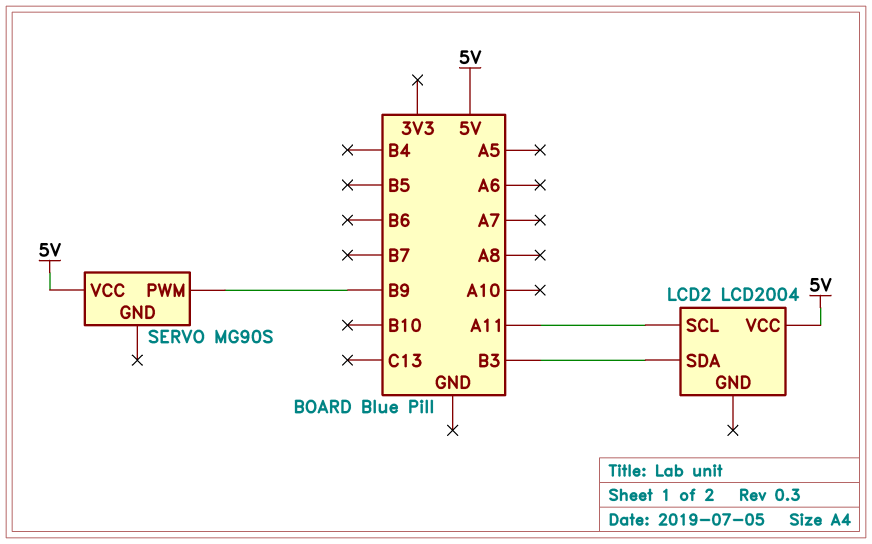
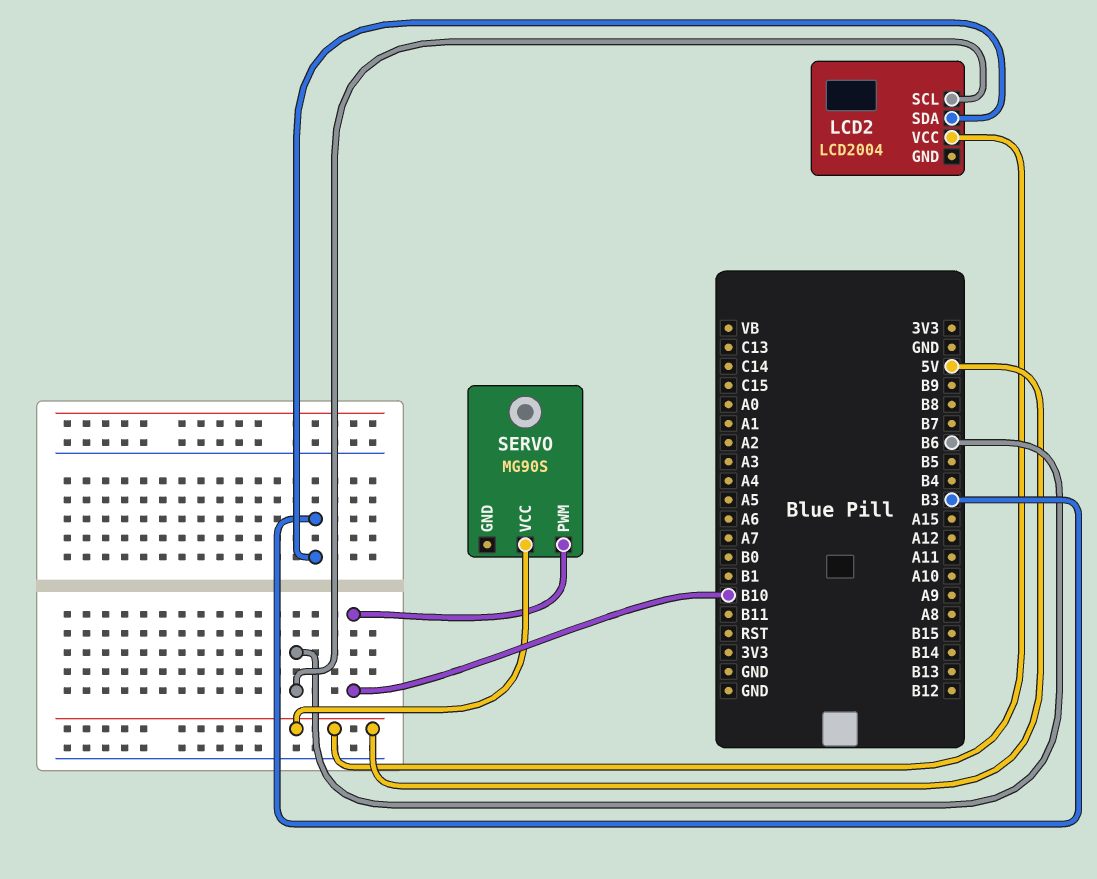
LCD2 pin SCL: A11 -> B6
SERVO pin PWM: B9 -> B10

